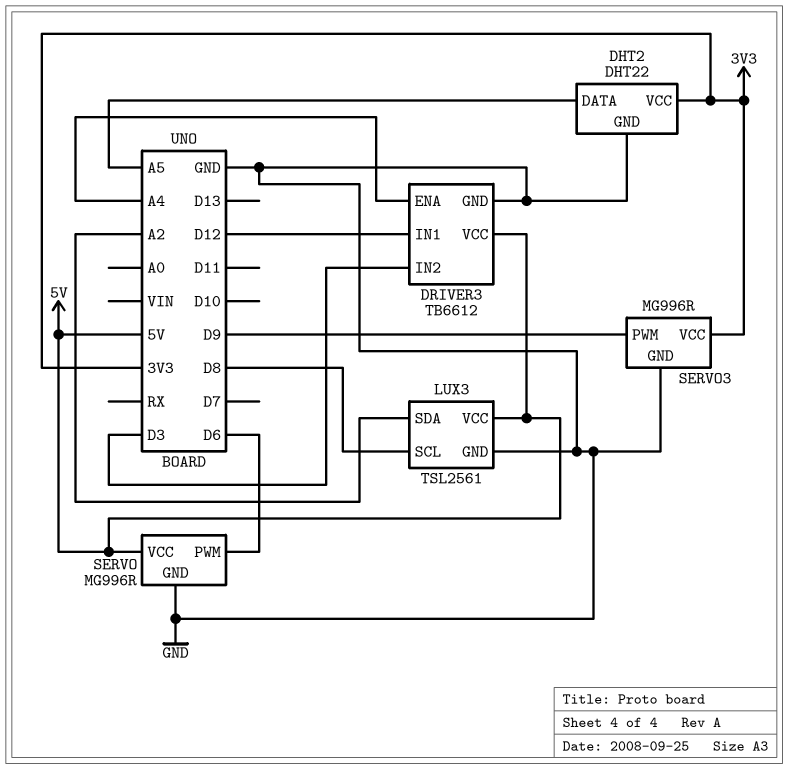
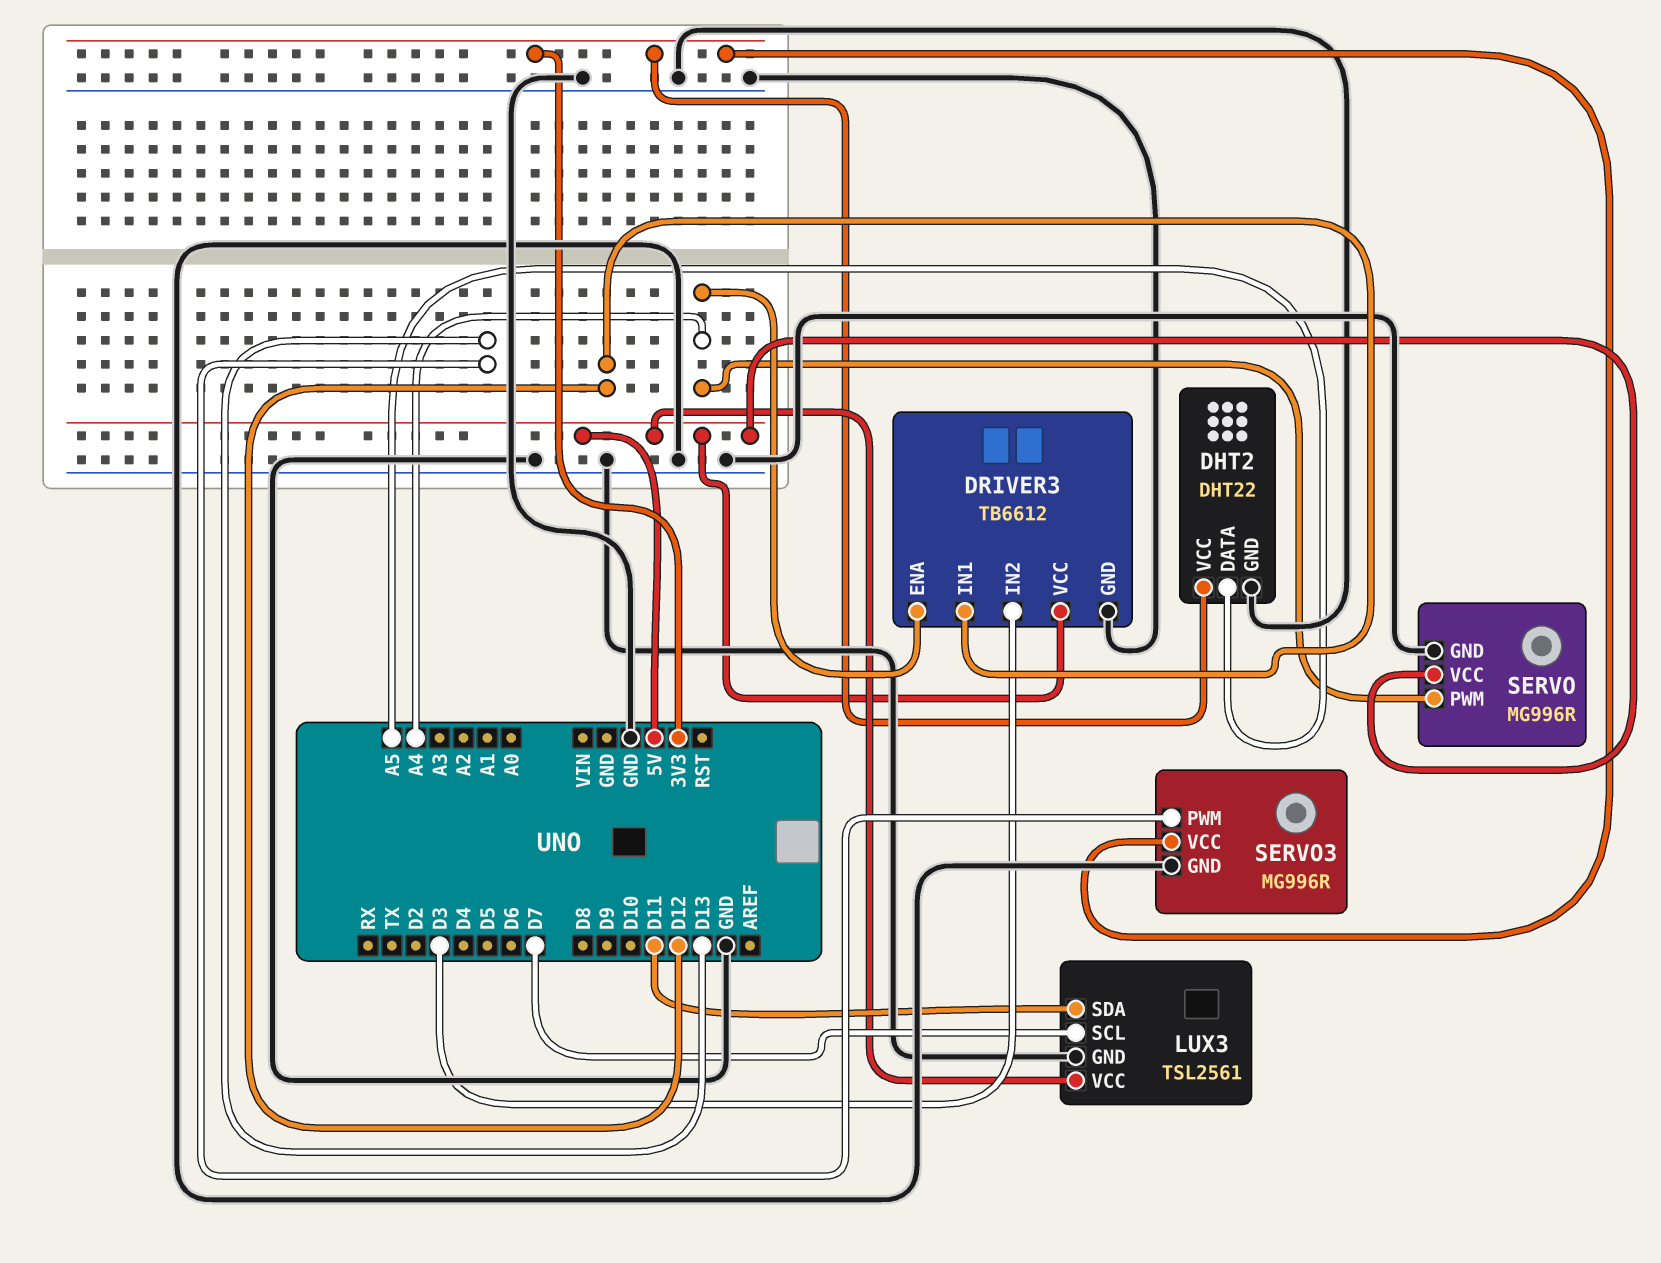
LUX3 pin SCL: D8 -> D7
LUX3 pin SDA: A2 -> D11
SERVO pin PWM: D6 -> A4
SERVO3 pin PWM: D9 -> D13

